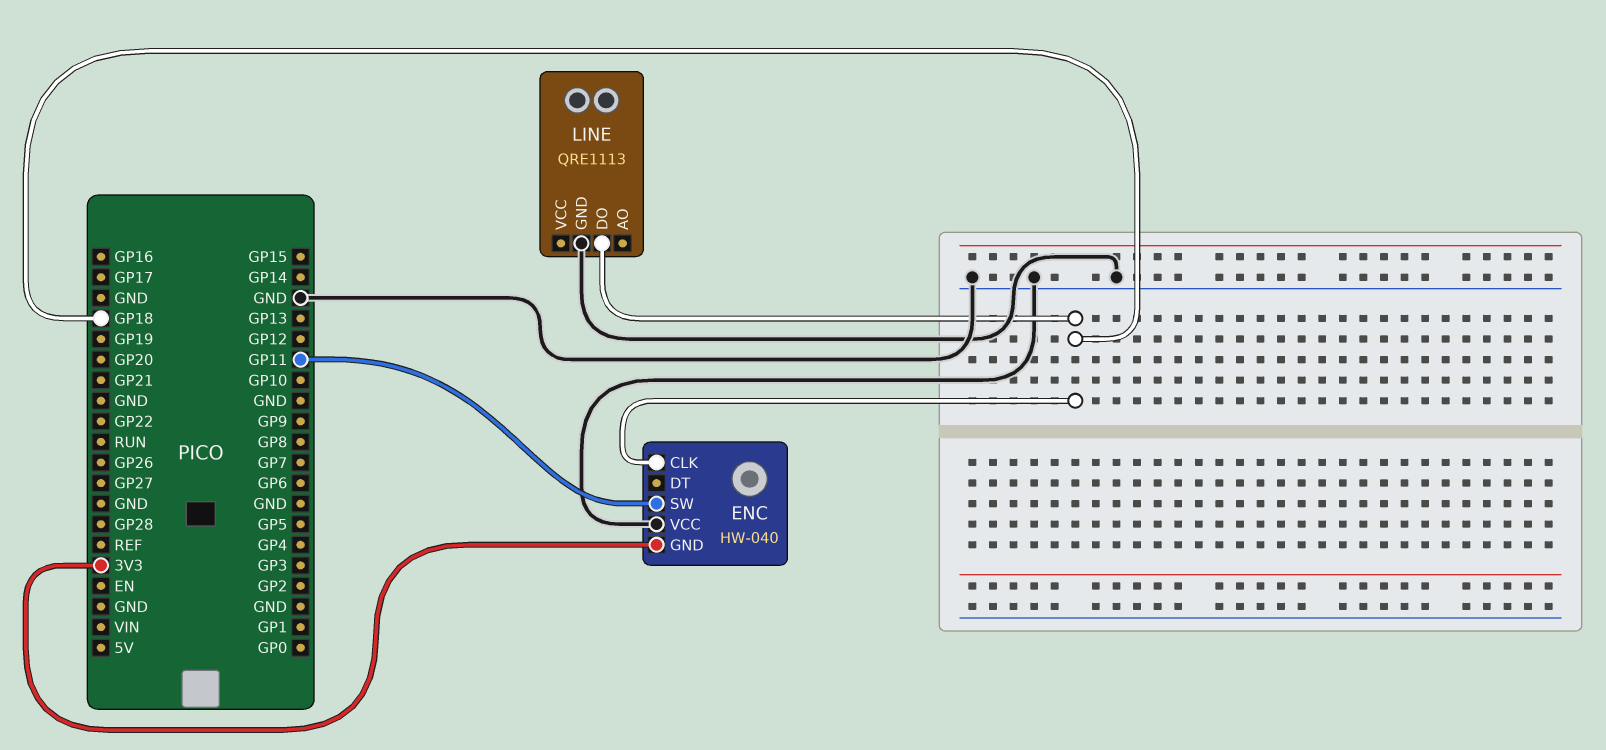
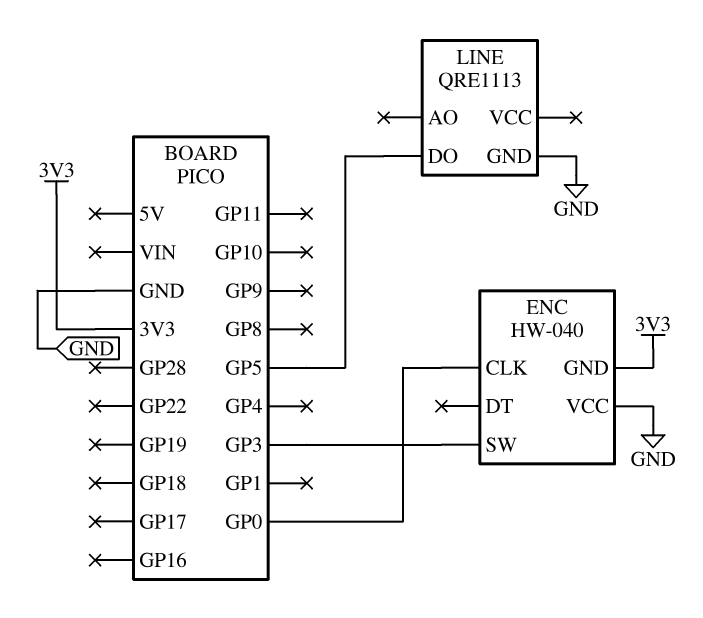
ENC pin CLK: GP18 -> GP0
ENC pin SW: GP11 -> GP3
LINE pin DO: GP18 -> GP5

